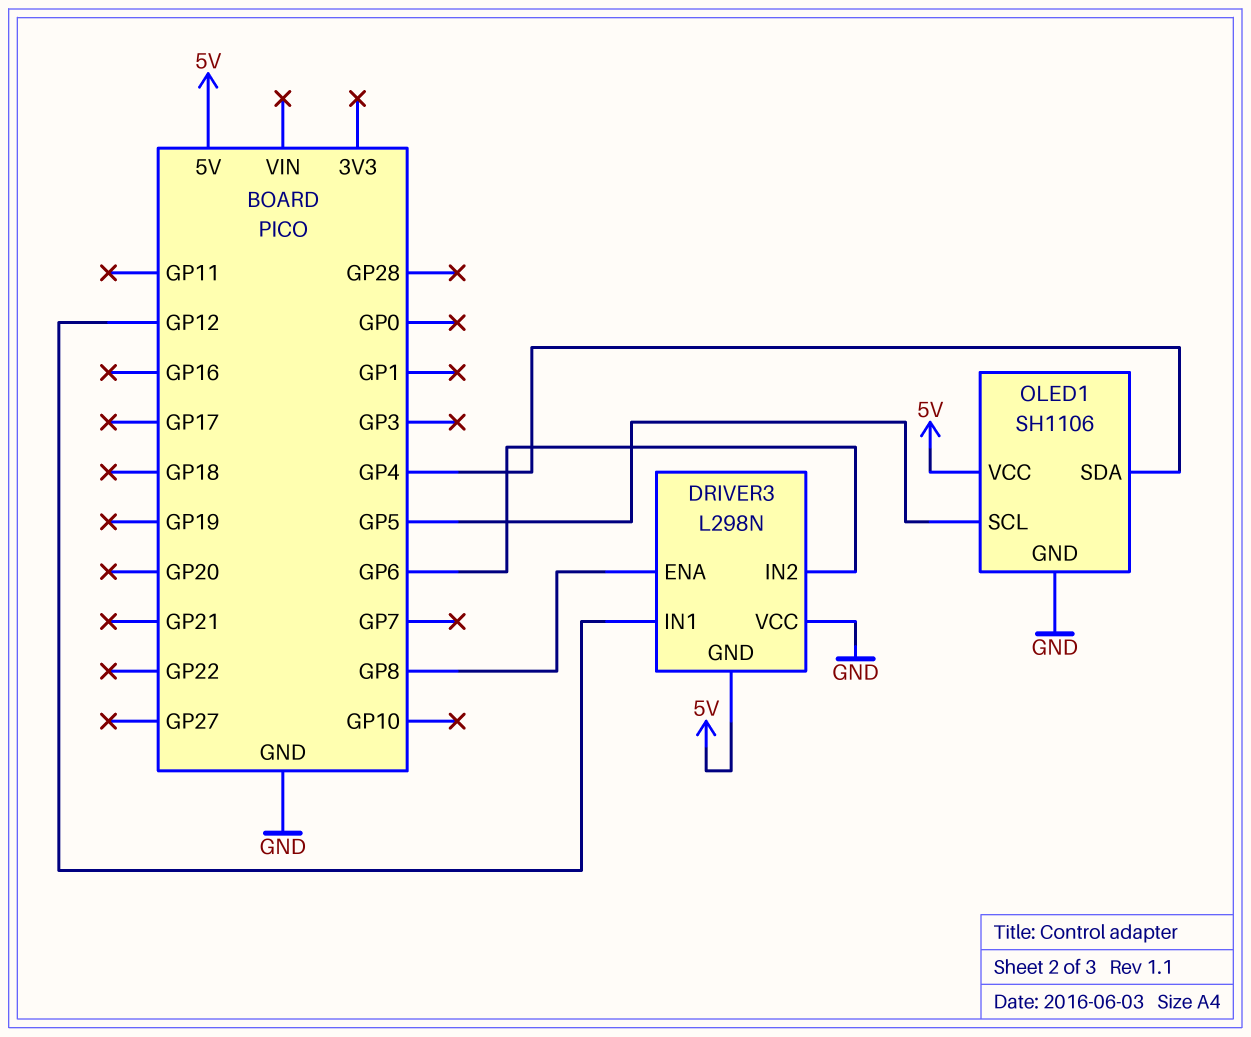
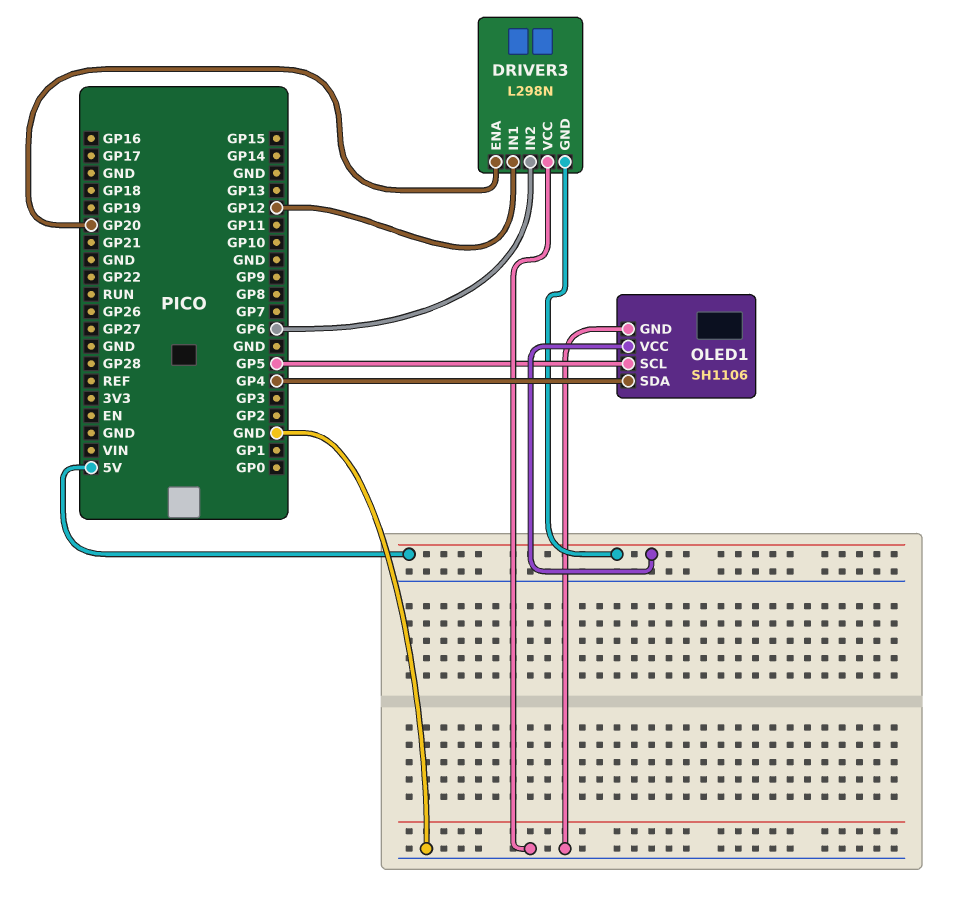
DRIVER3 pin ENA: GP8 -> GP20

